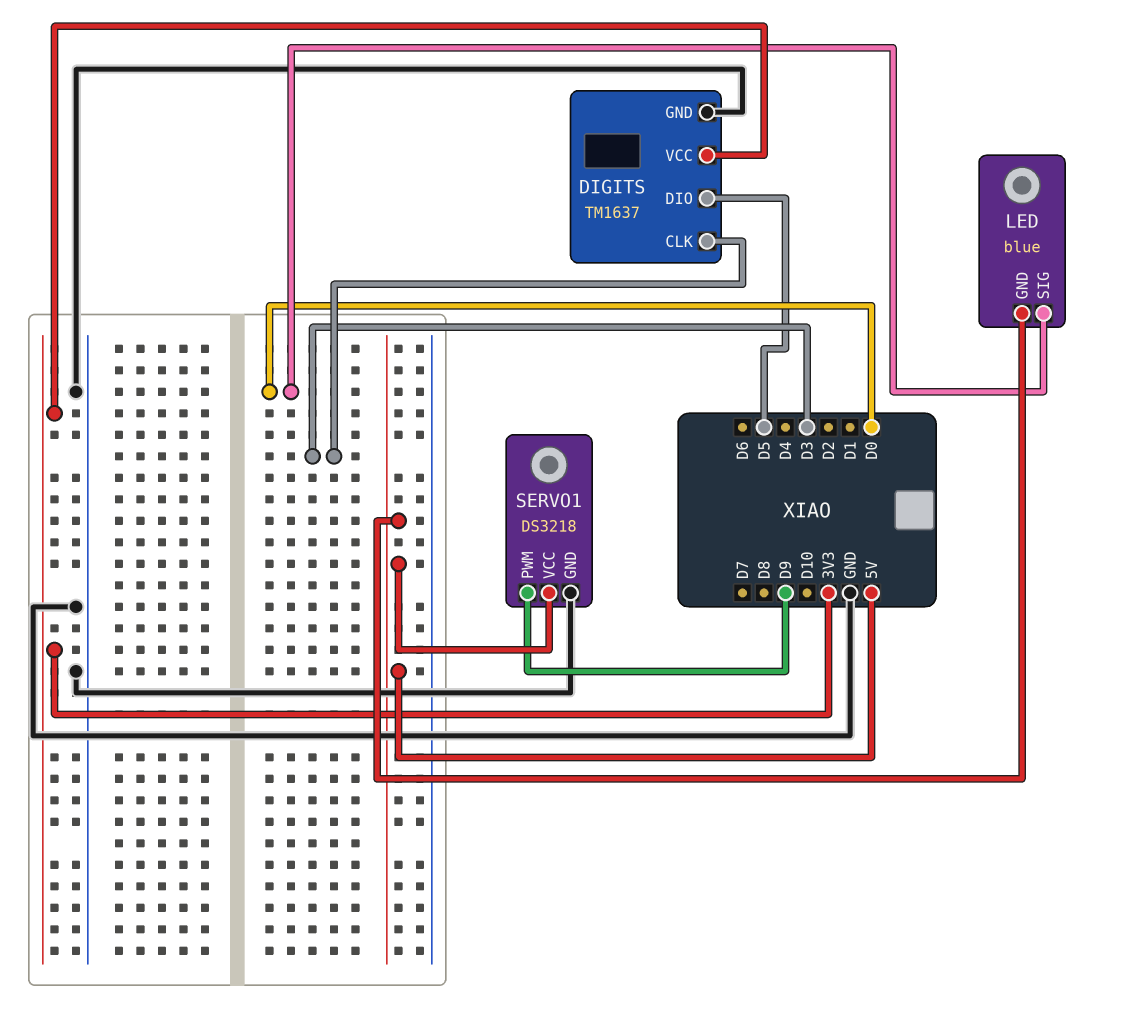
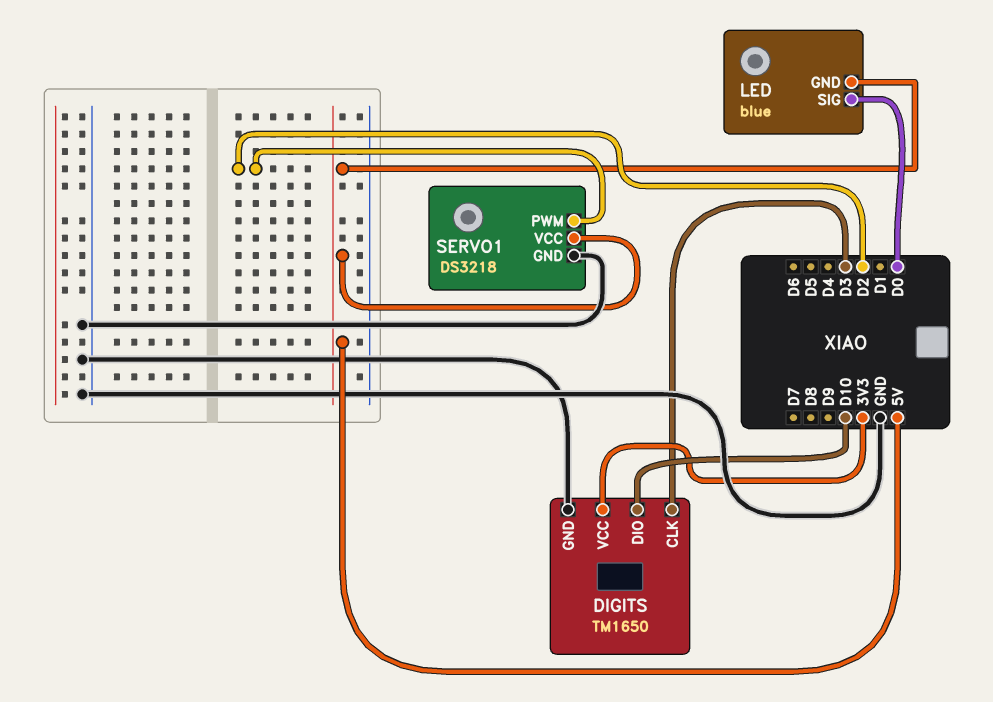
DIGITS: TM1637 -> TM1650
DIGITS pin DIO: D5 -> D10
SERVO1 pin PWM: D9 -> D2

